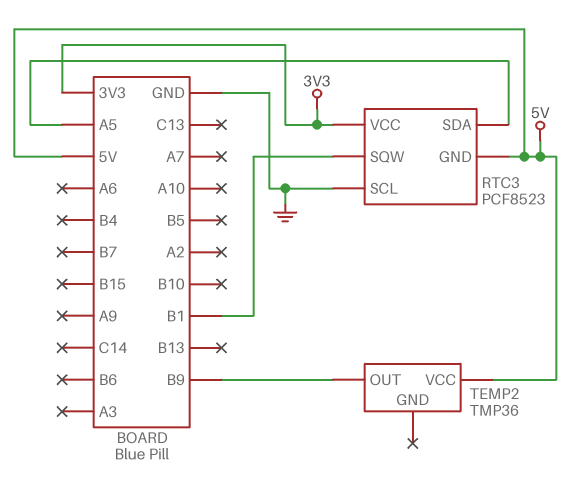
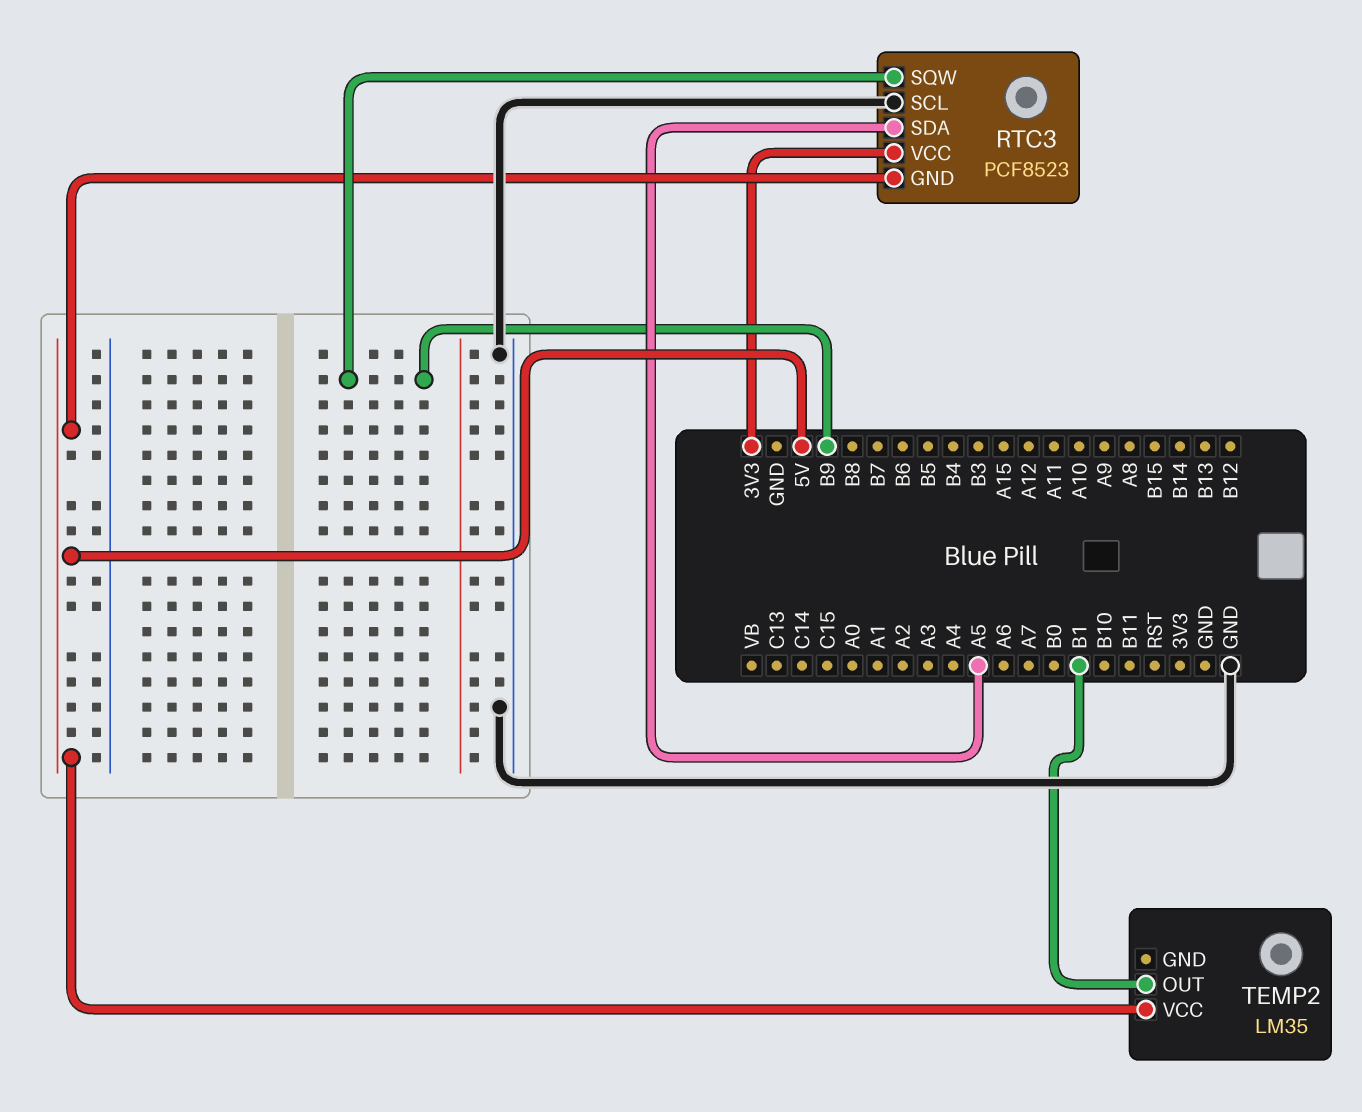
RTC3 pin SQW: B1 -> B9
TEMP2: TMP36 -> LM35
TEMP2 pin OUT: B9 -> B1

